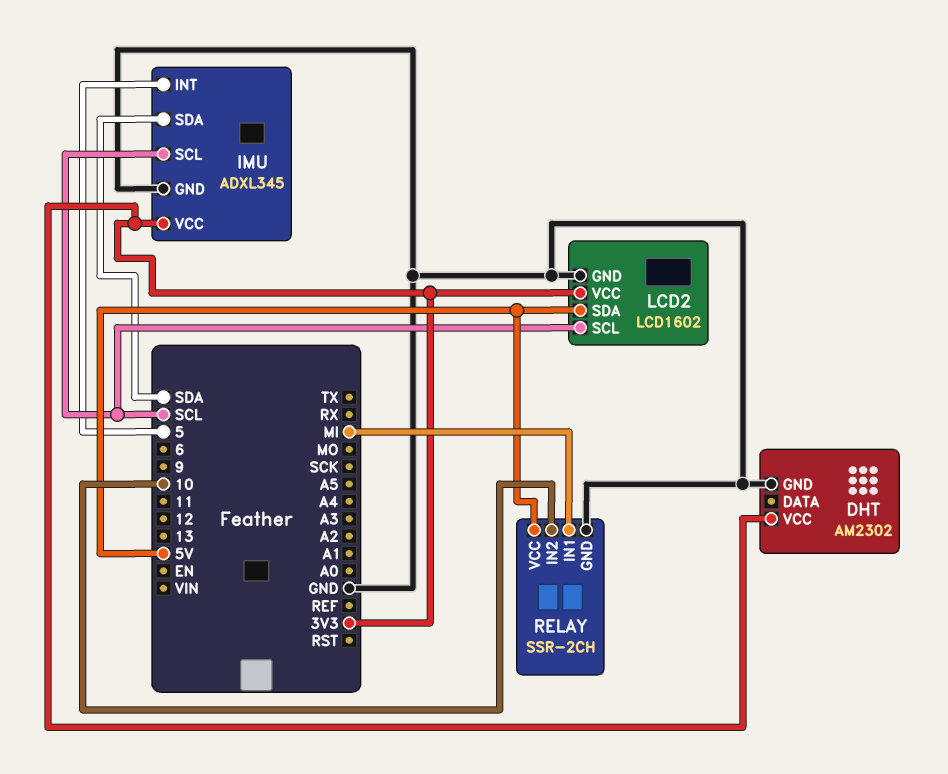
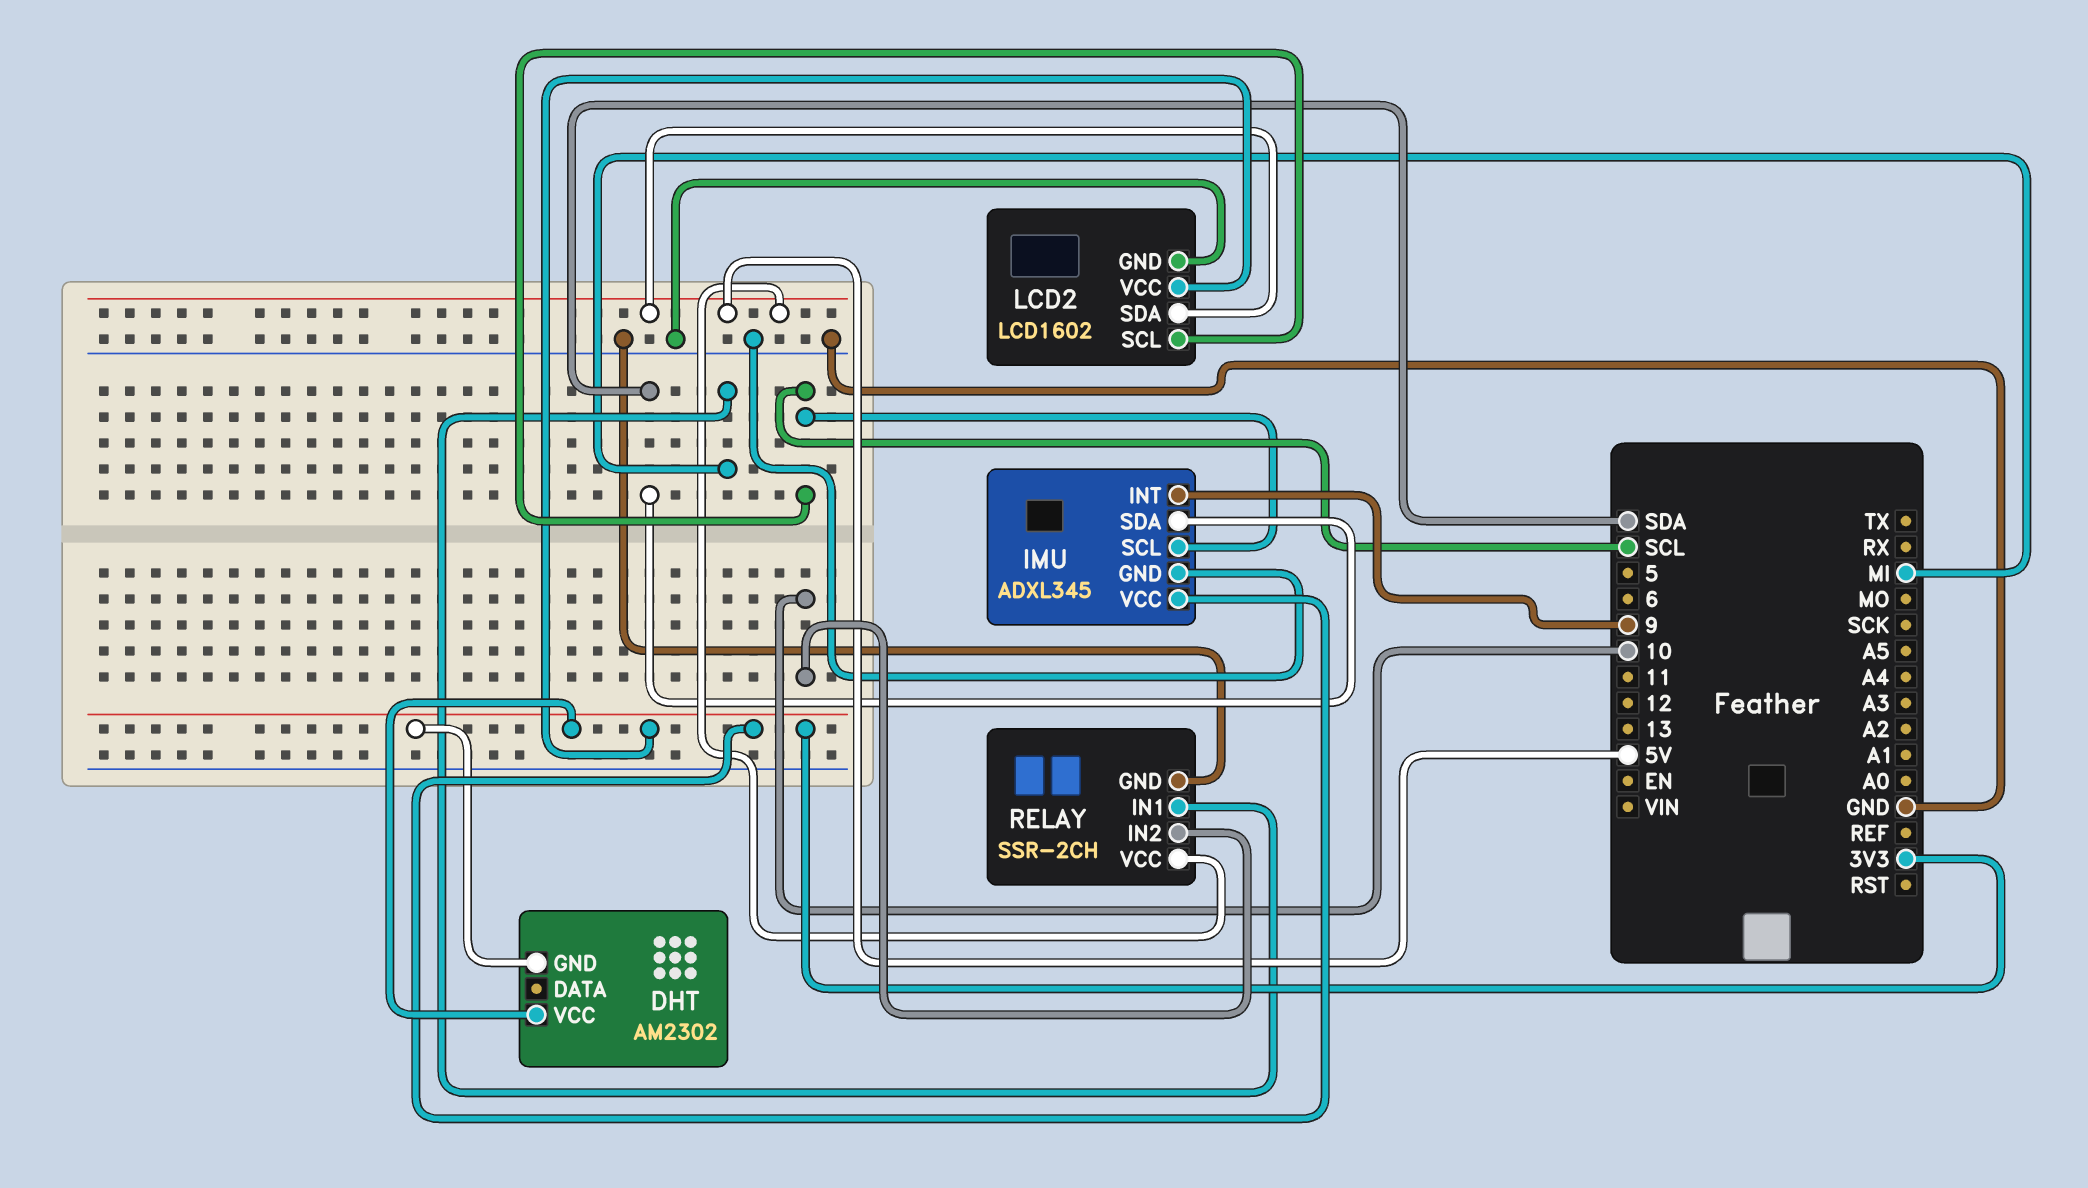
DHT pin GND: GND -> 3V3
IMU pin INT: 5 -> 9

